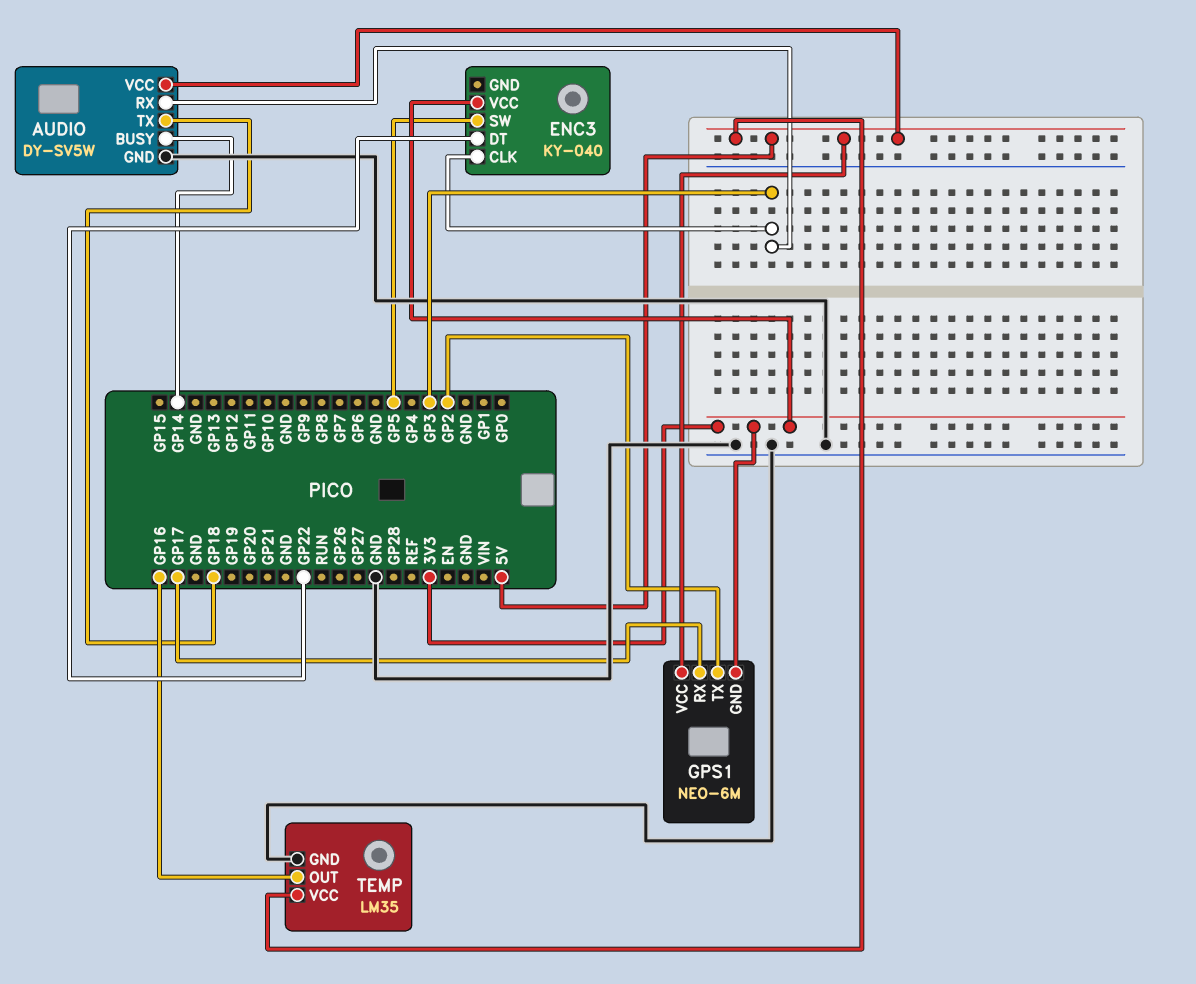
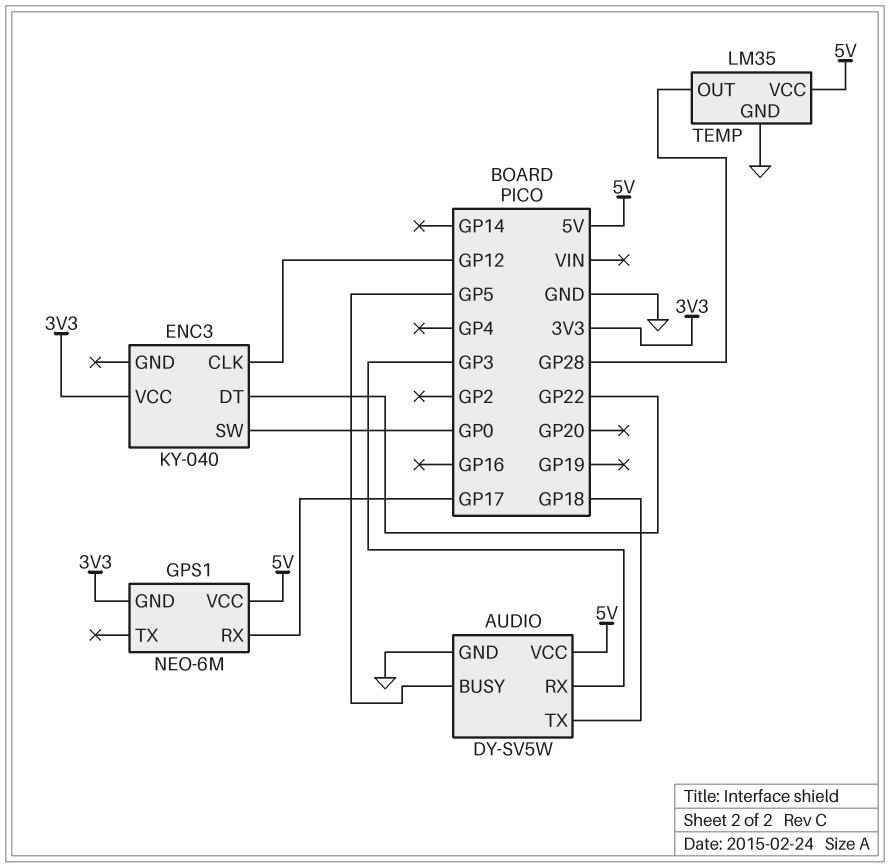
AUDIO pin BUSY: GP14 -> GP5
ENC3 pin CLK: GP3 -> GP12
ENC3 pin SW: GP5 -> GP0
GPS1 pin TX: GP2 -> none
TEMP pin OUT: GP16 -> GP28

